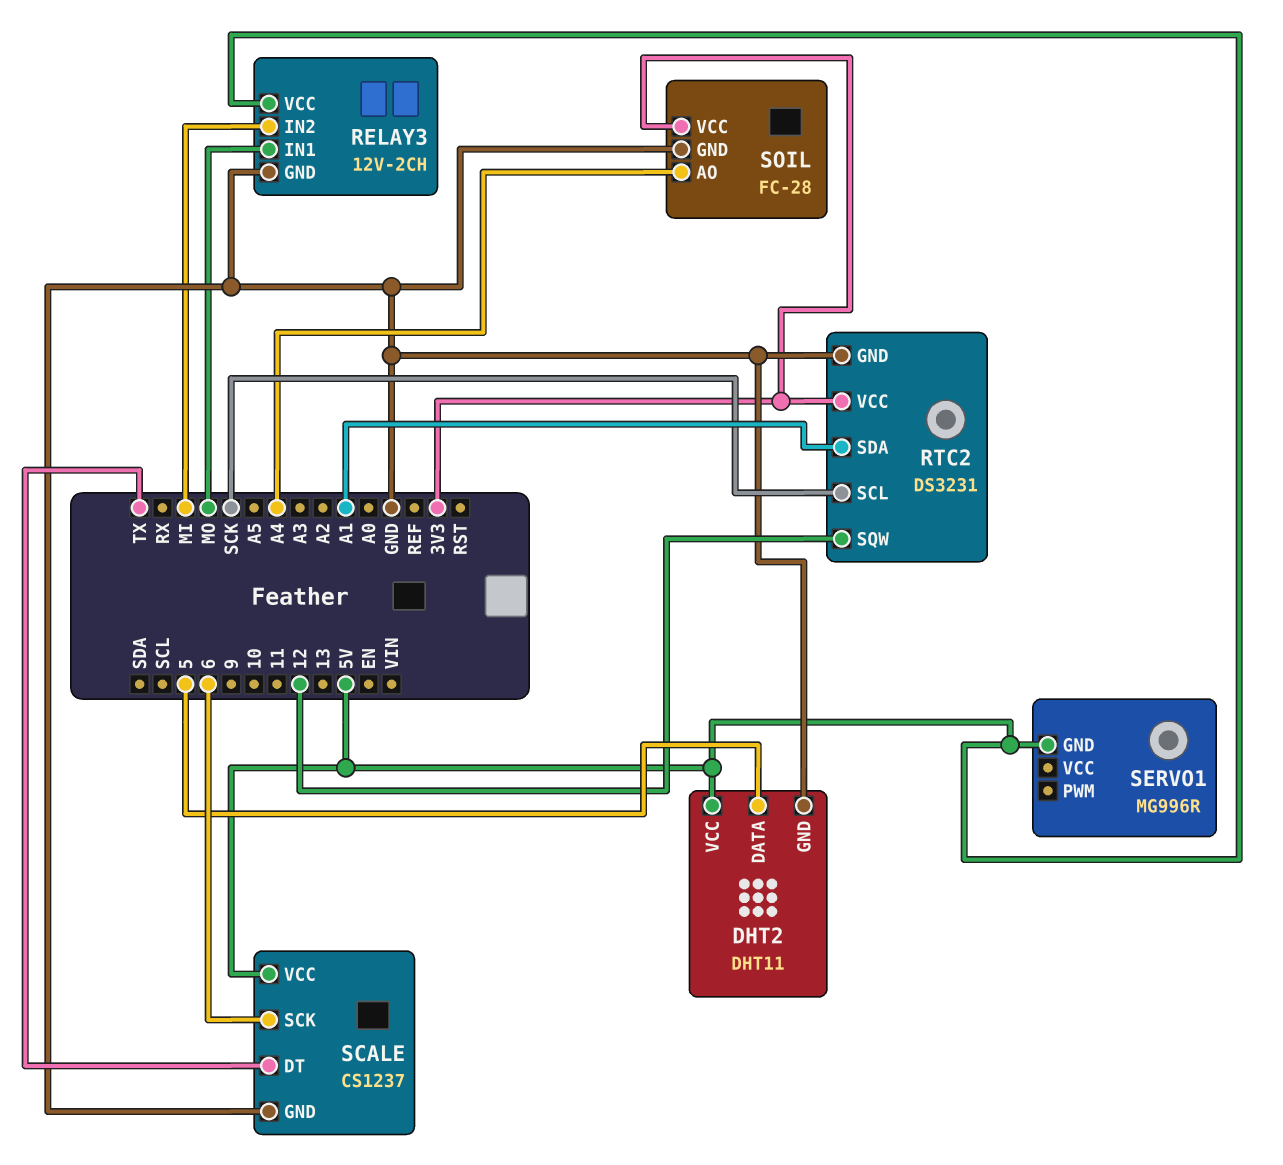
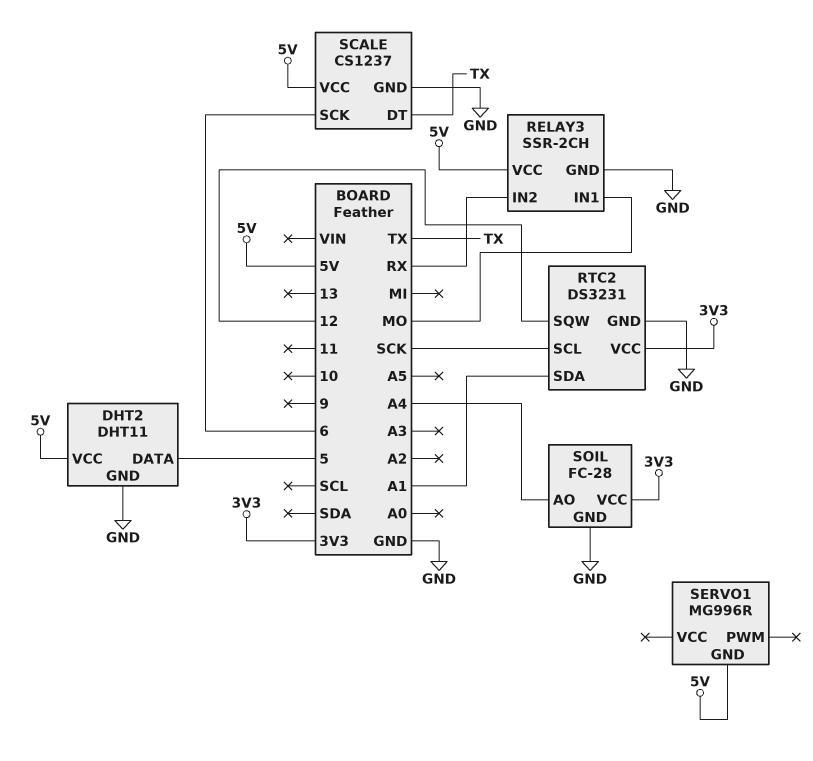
RELAY3: 12V-2CH -> SSR-2CH
RELAY3 pin IN2: MI -> RX

